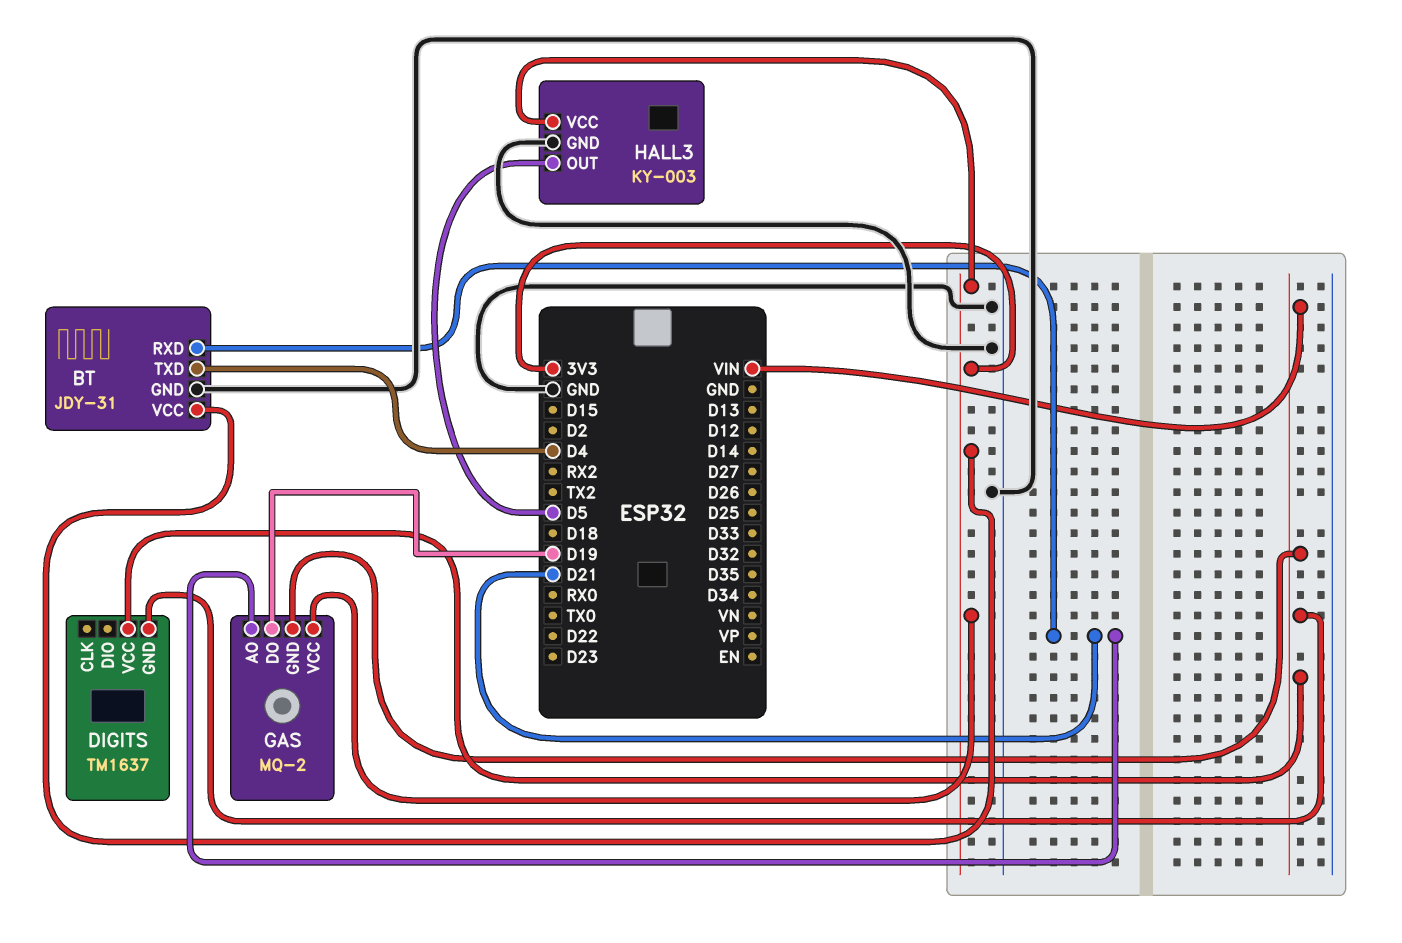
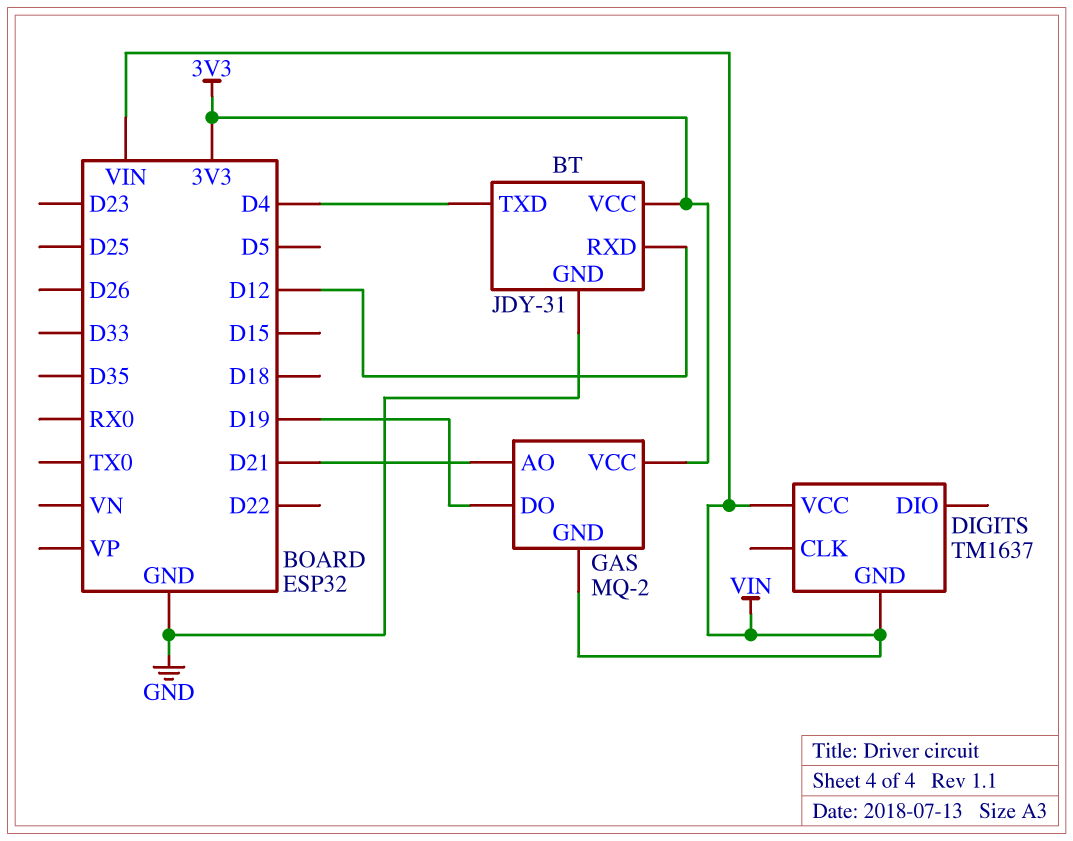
BT pin RXD: D21 -> D12
HALL3: KY-003 -> none
HALL3 pin GND: GND -> none
HALL3 pin OUT: D5 -> none
HALL3 pin VCC: 3V3 -> none

